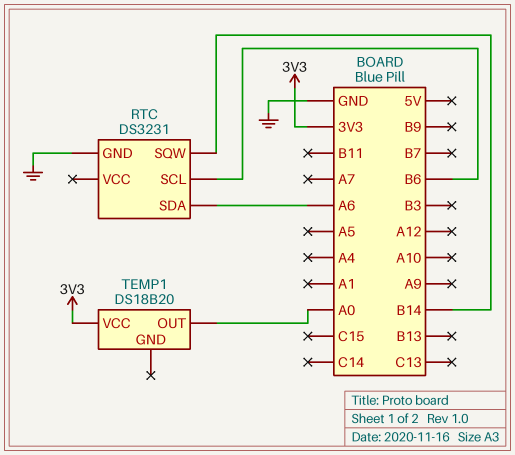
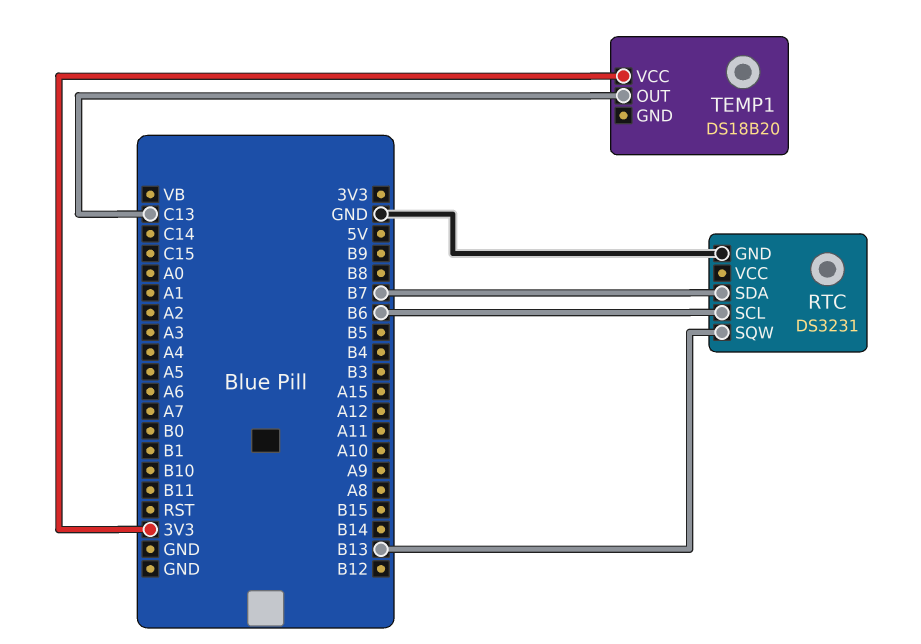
RTC pin SDA: A6 -> B7
RTC pin SQW: B14 -> B13
TEMP1 pin OUT: A0 -> C13

